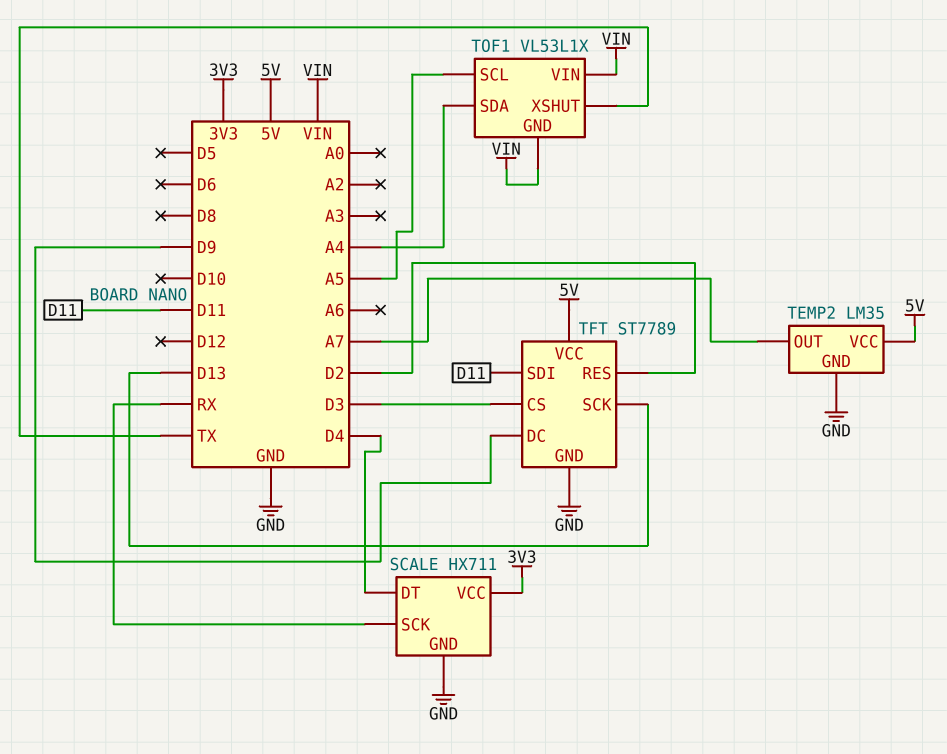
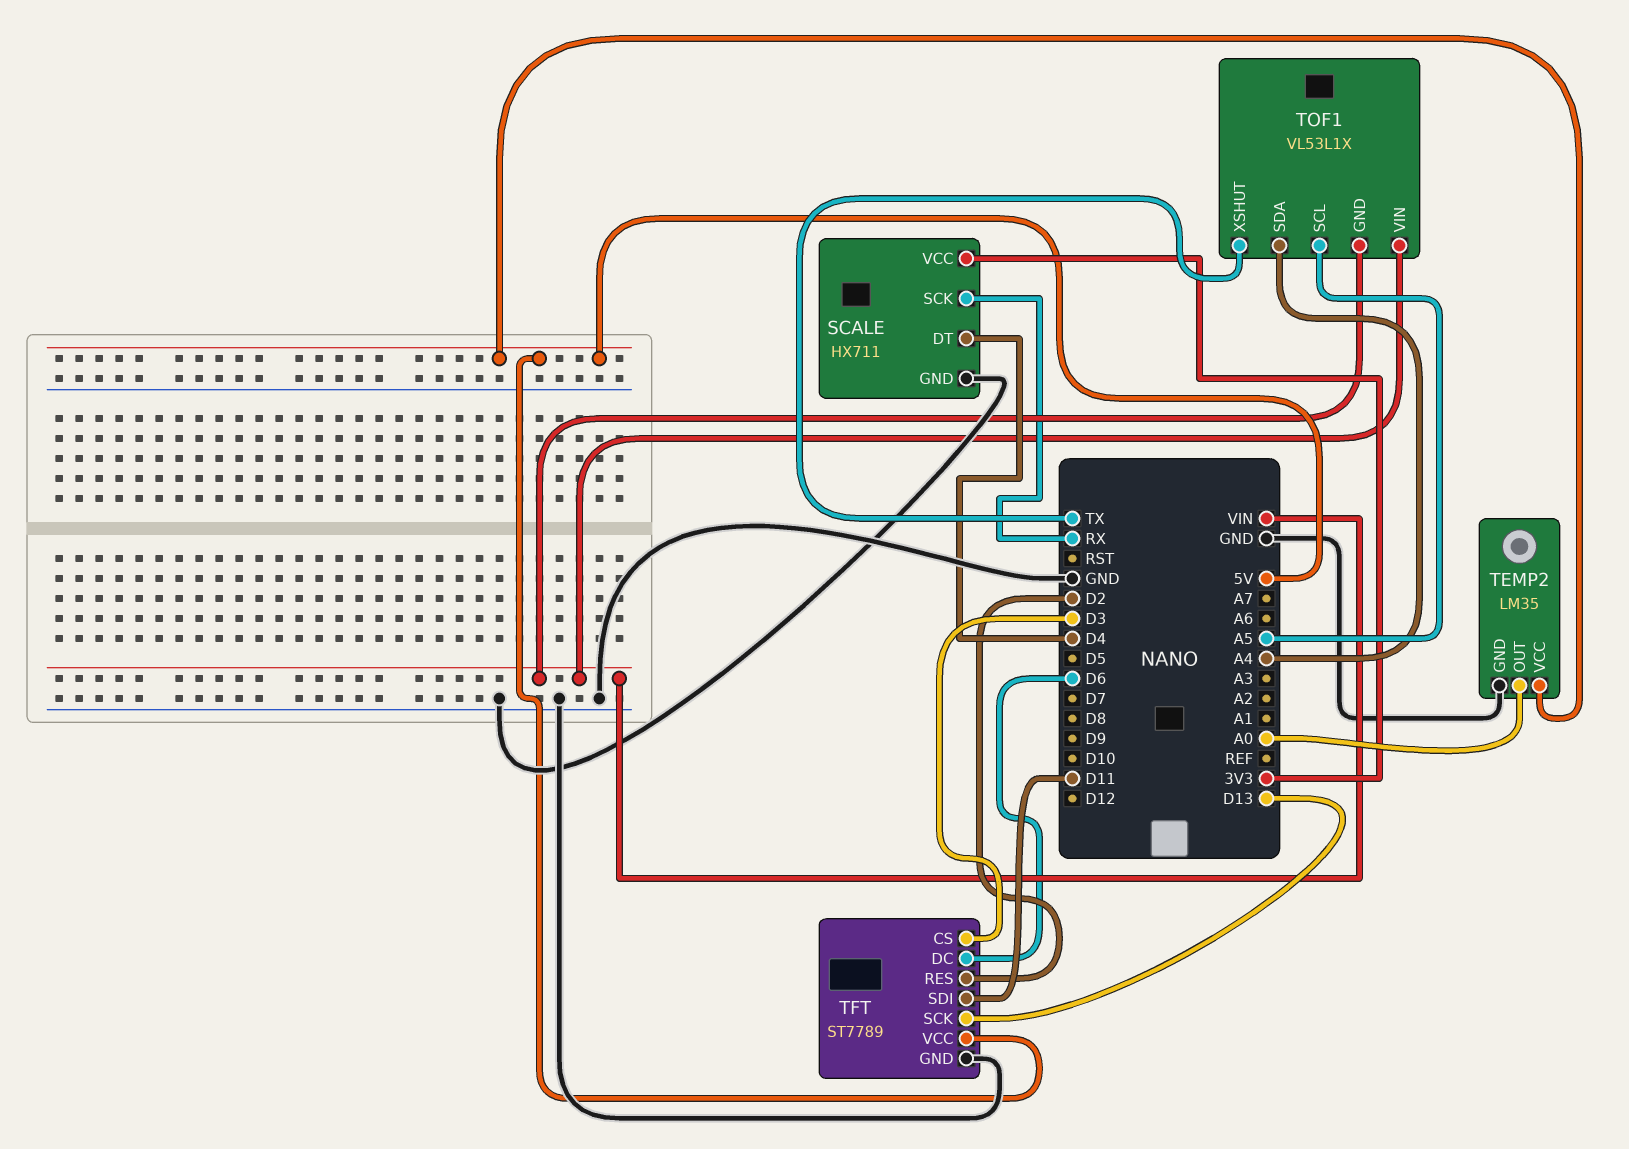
TEMP2 pin OUT: A7 -> A0
TFT pin DC: D9 -> D6

